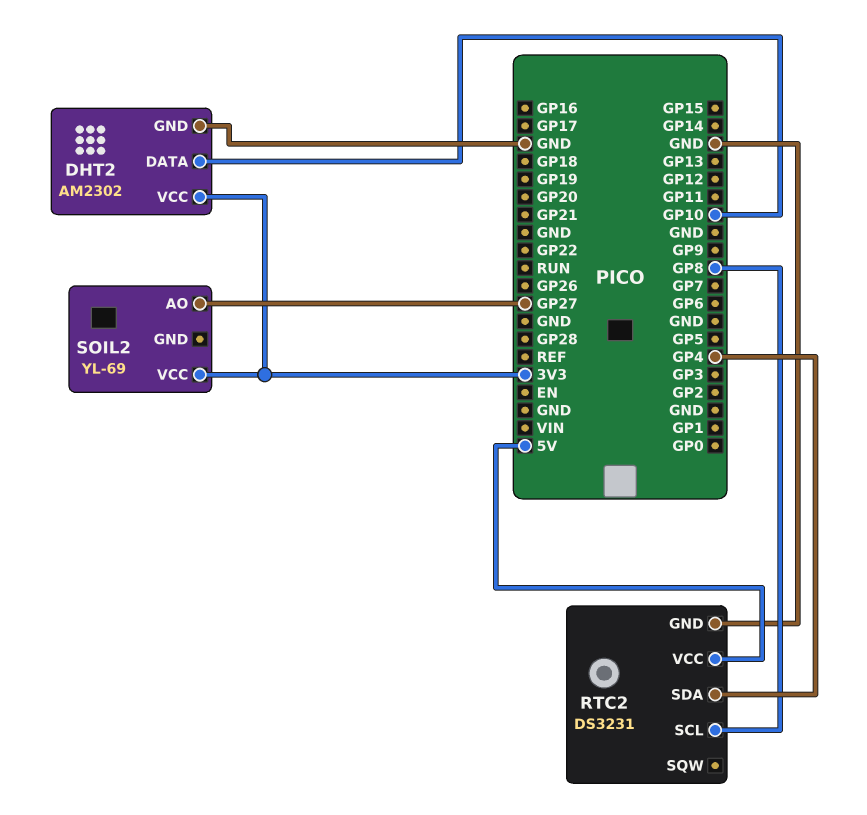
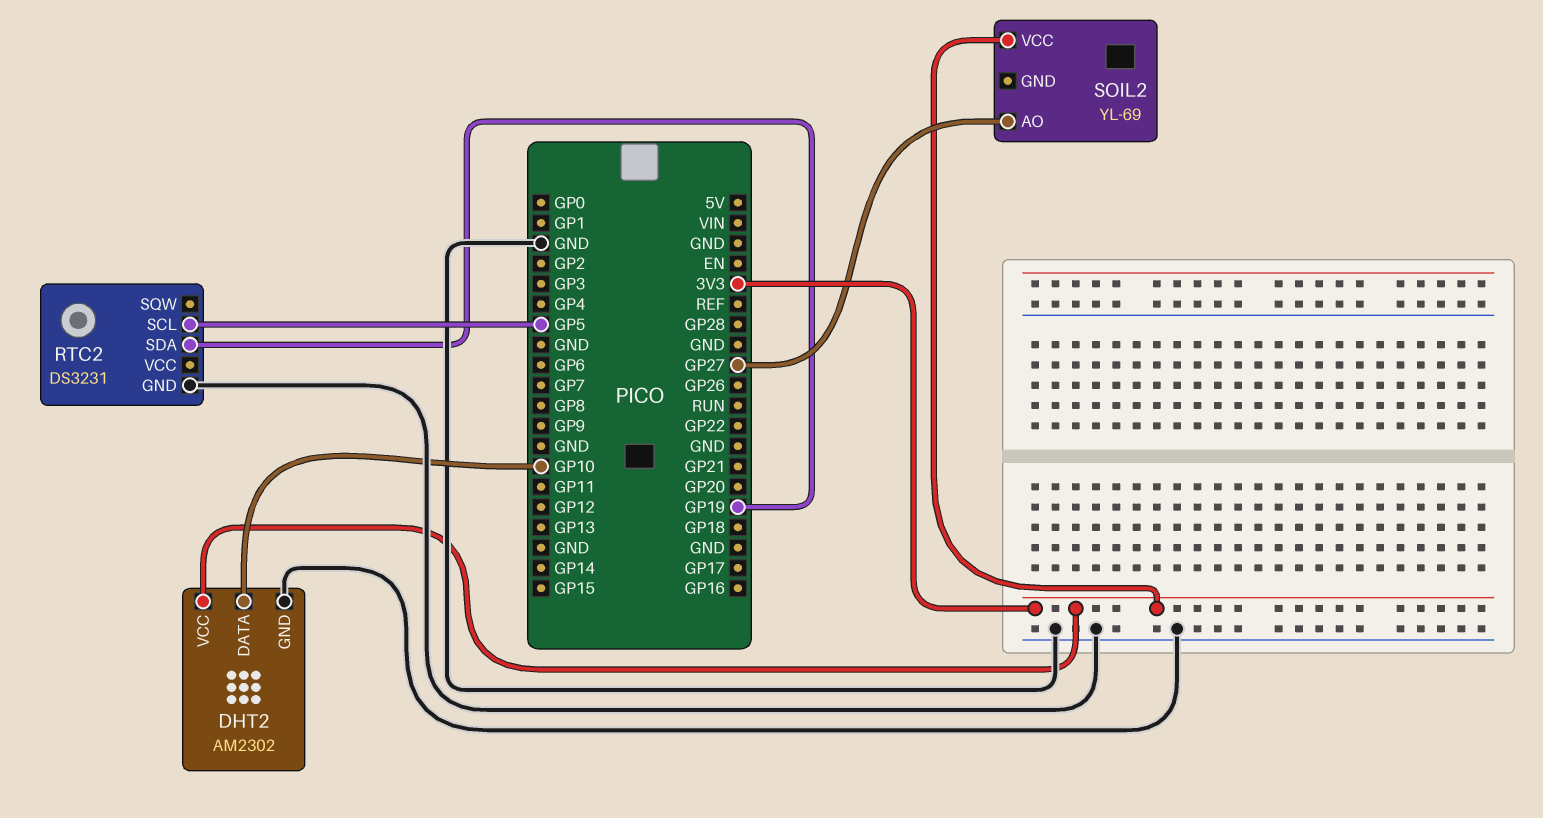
RTC2 pin SCL: GP8 -> GP5
RTC2 pin SDA: GP4 -> GP19
RTC2 pin VCC: 5V -> none

